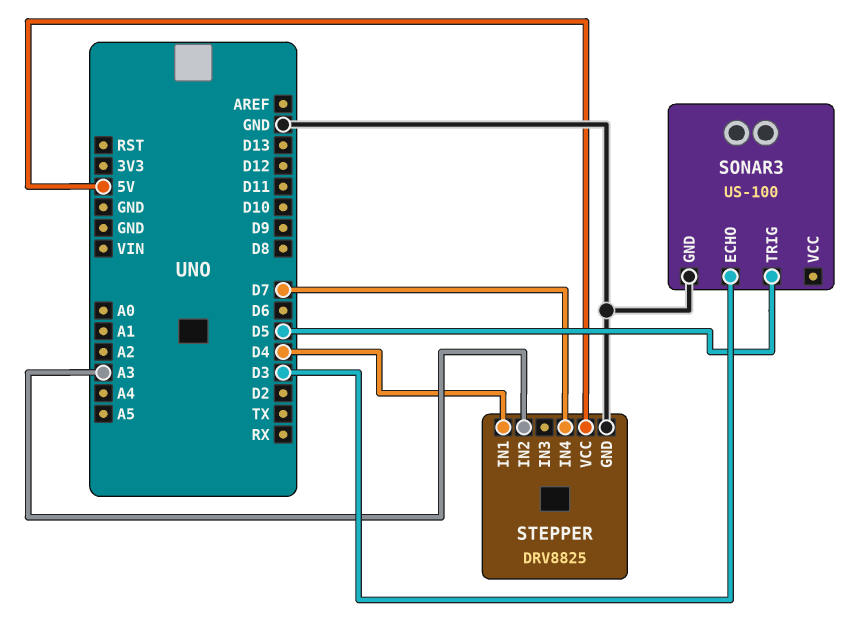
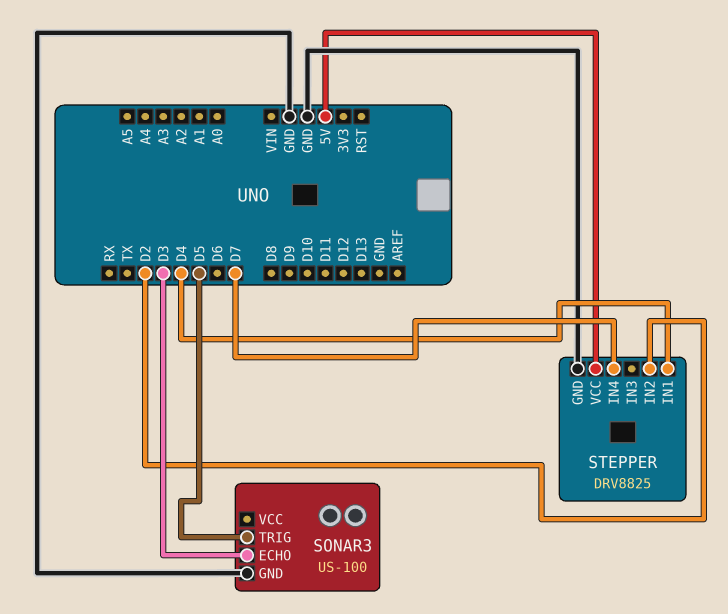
STEPPER pin IN2: A3 -> D2

